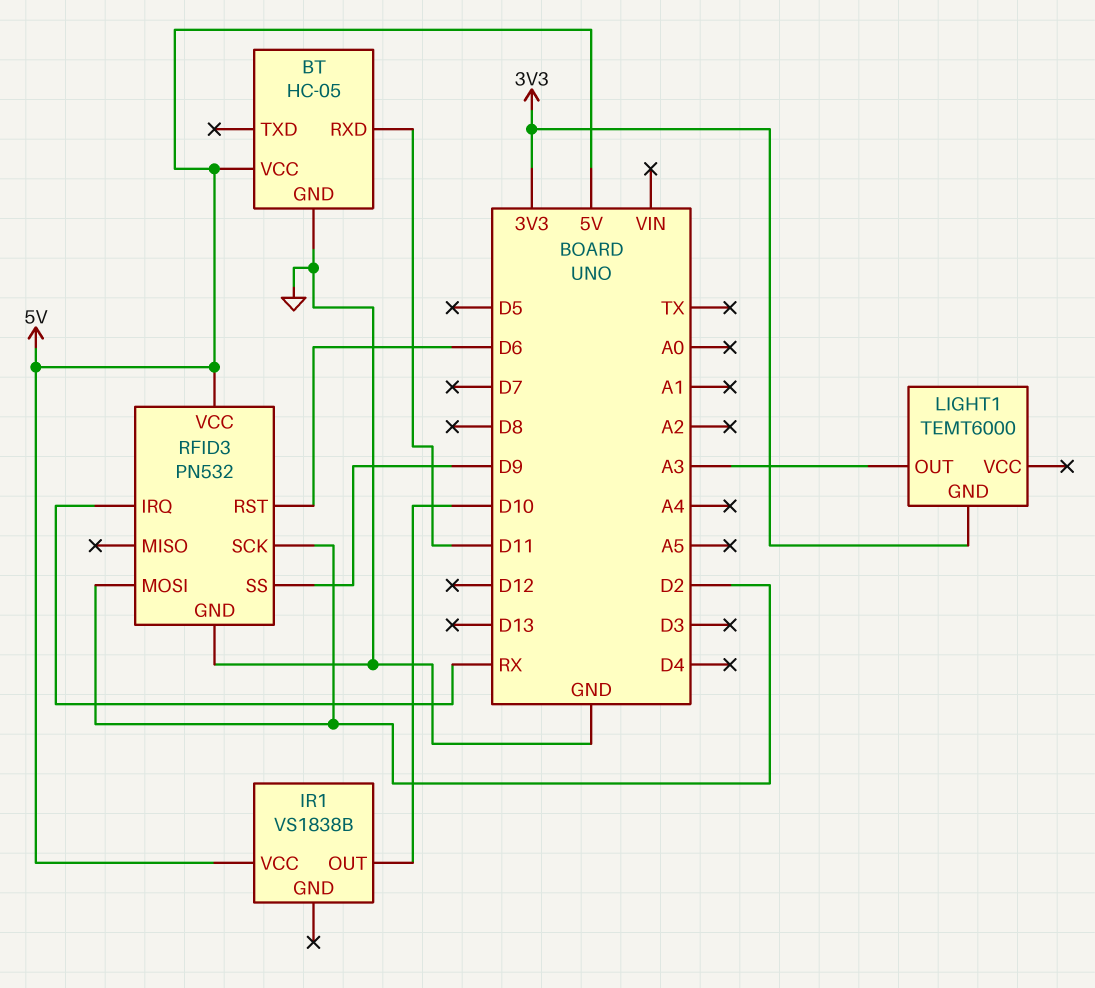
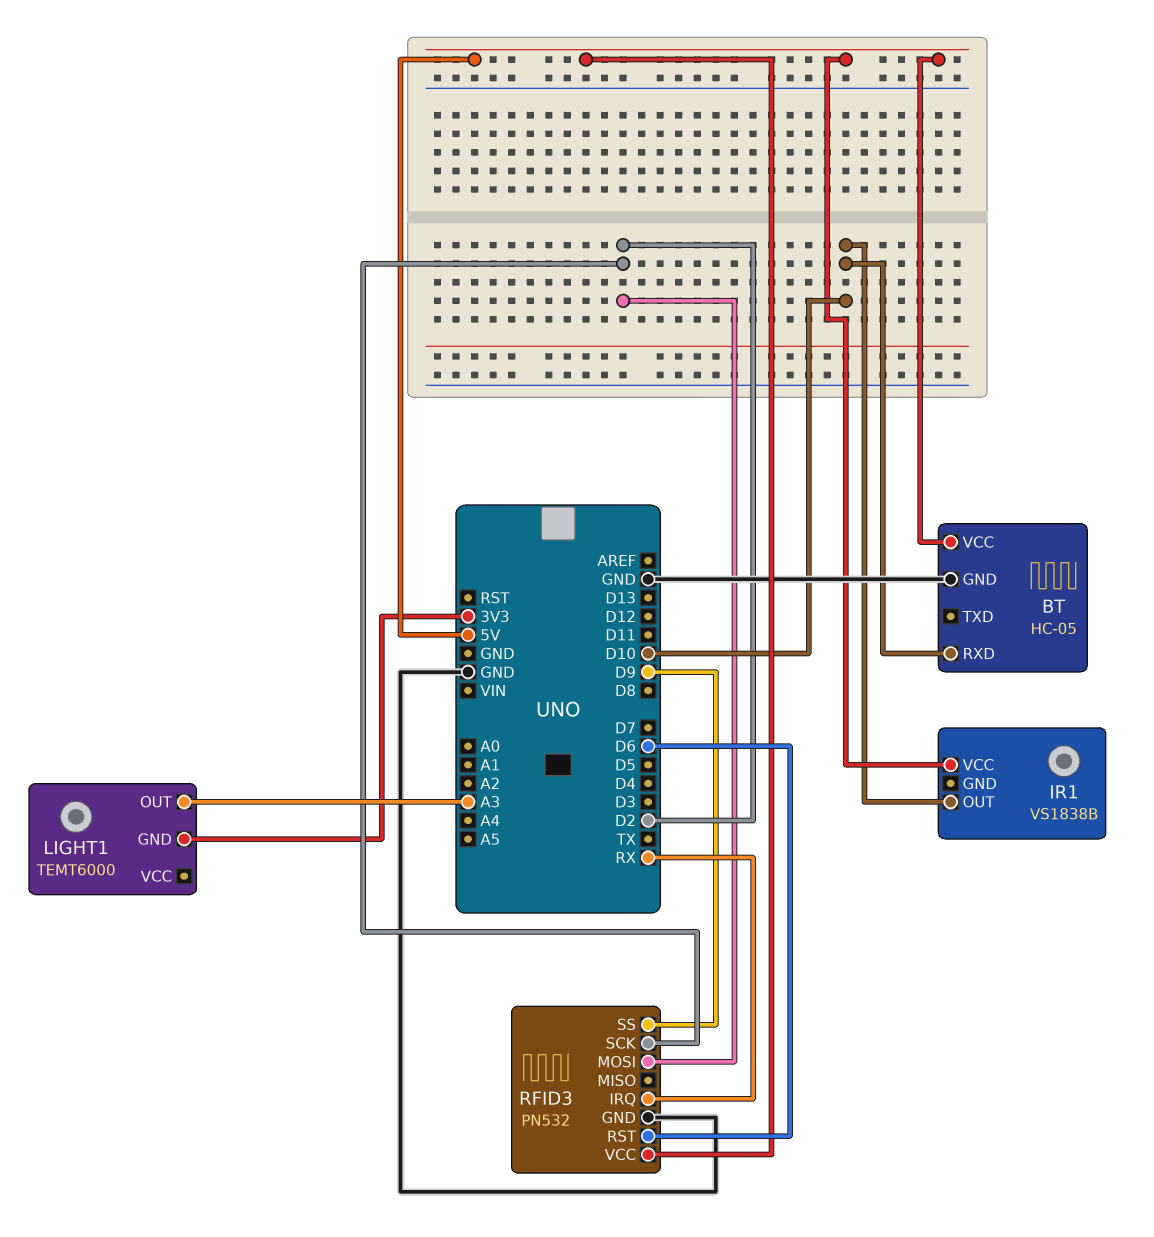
BT pin RXD: D11 -> D10

